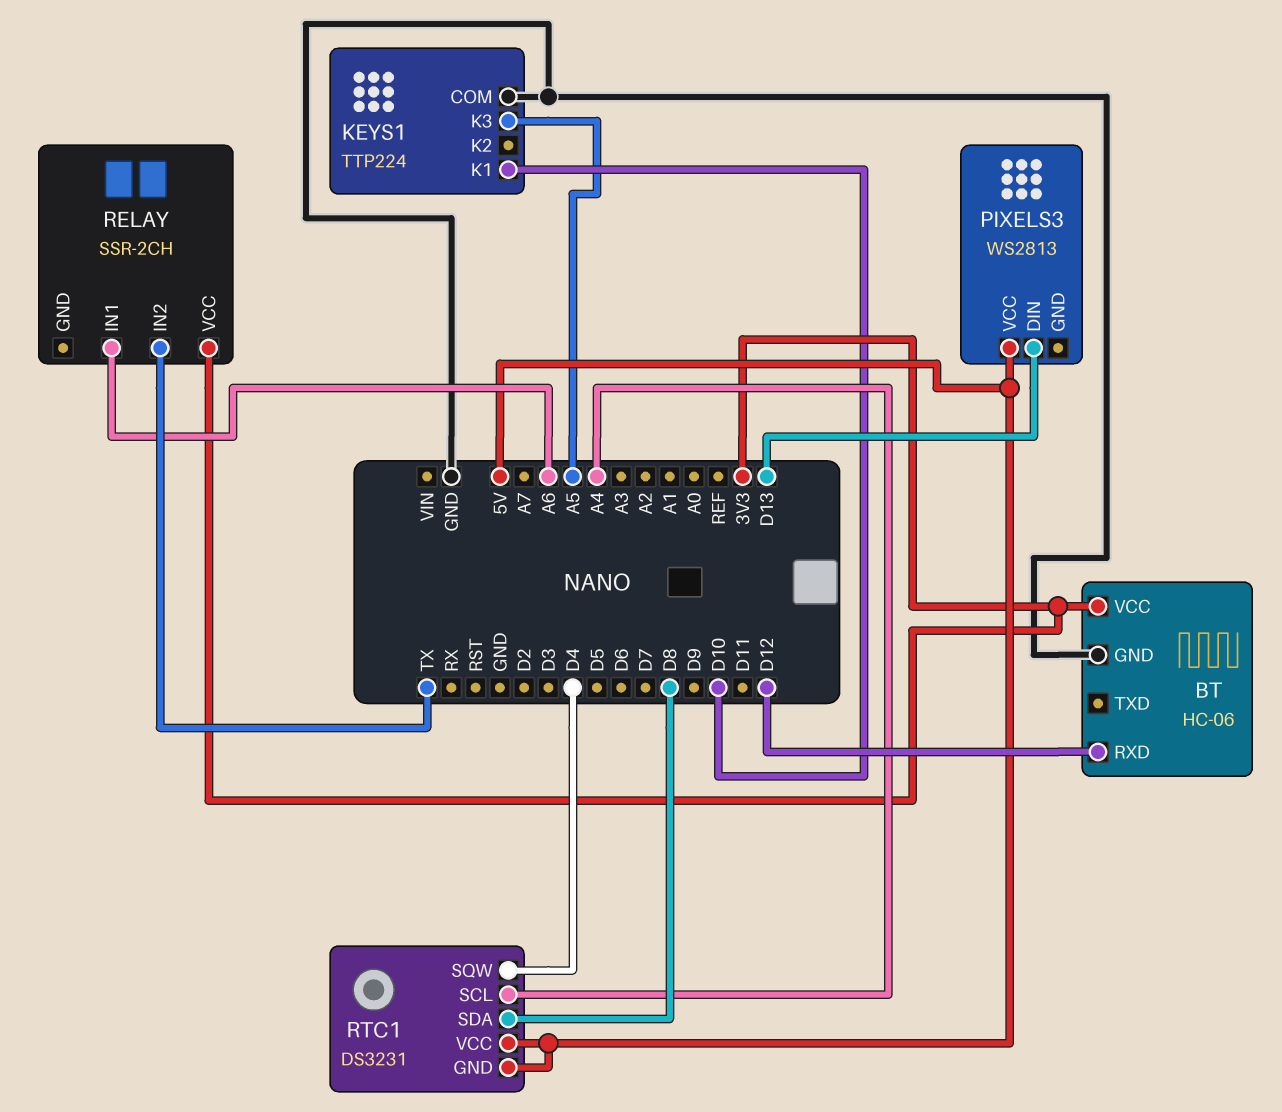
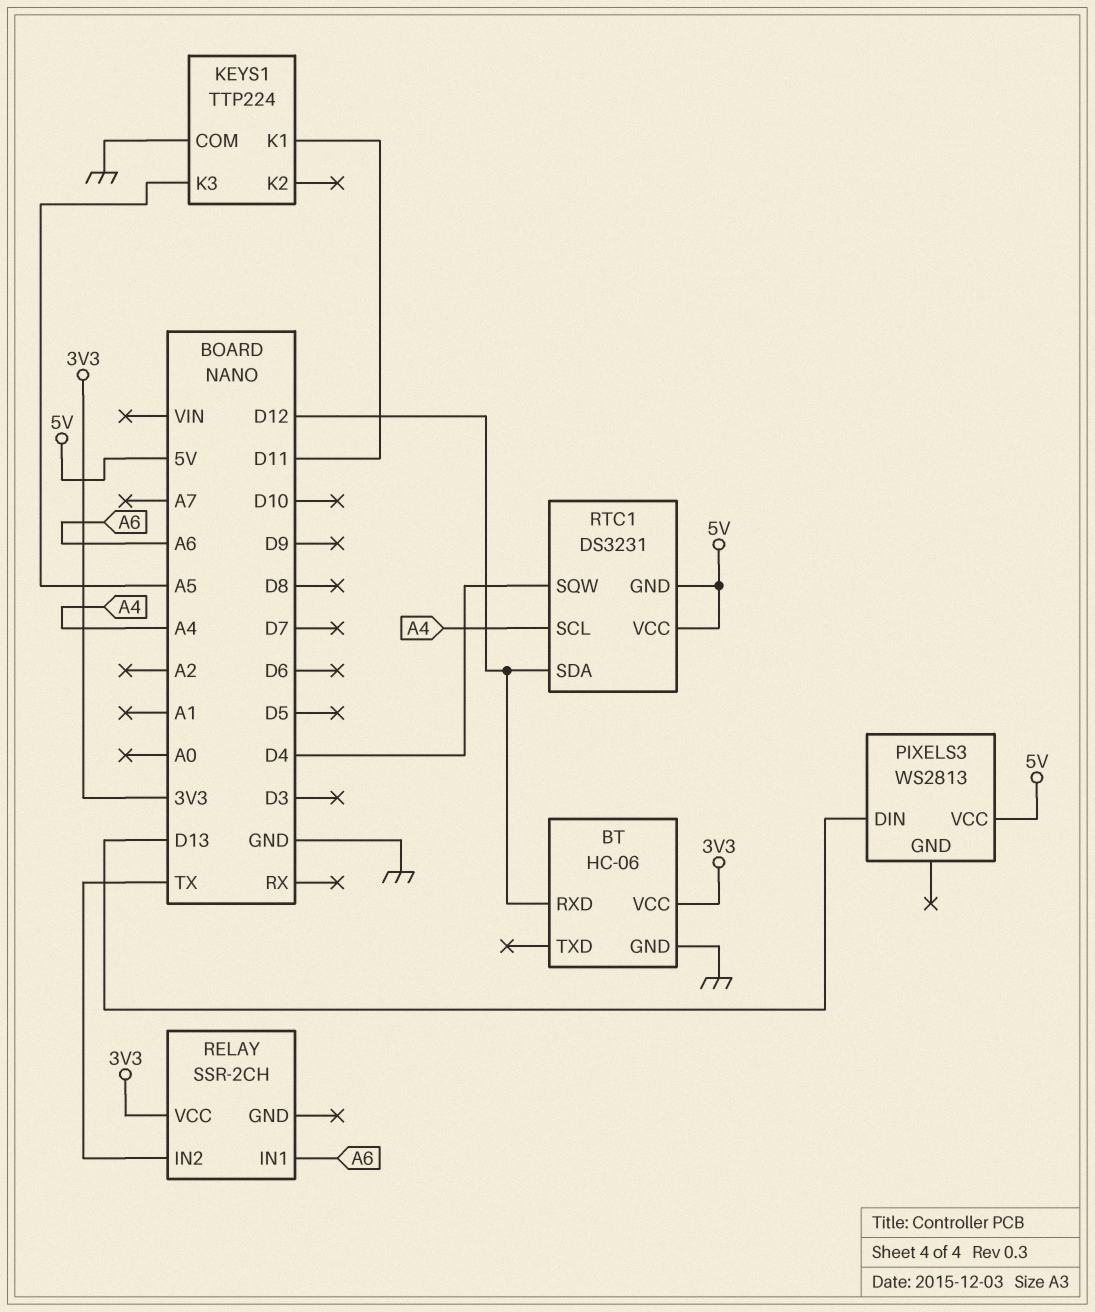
KEYS1 pin K1: D10 -> D11
RTC1 pin SDA: D8 -> D12

